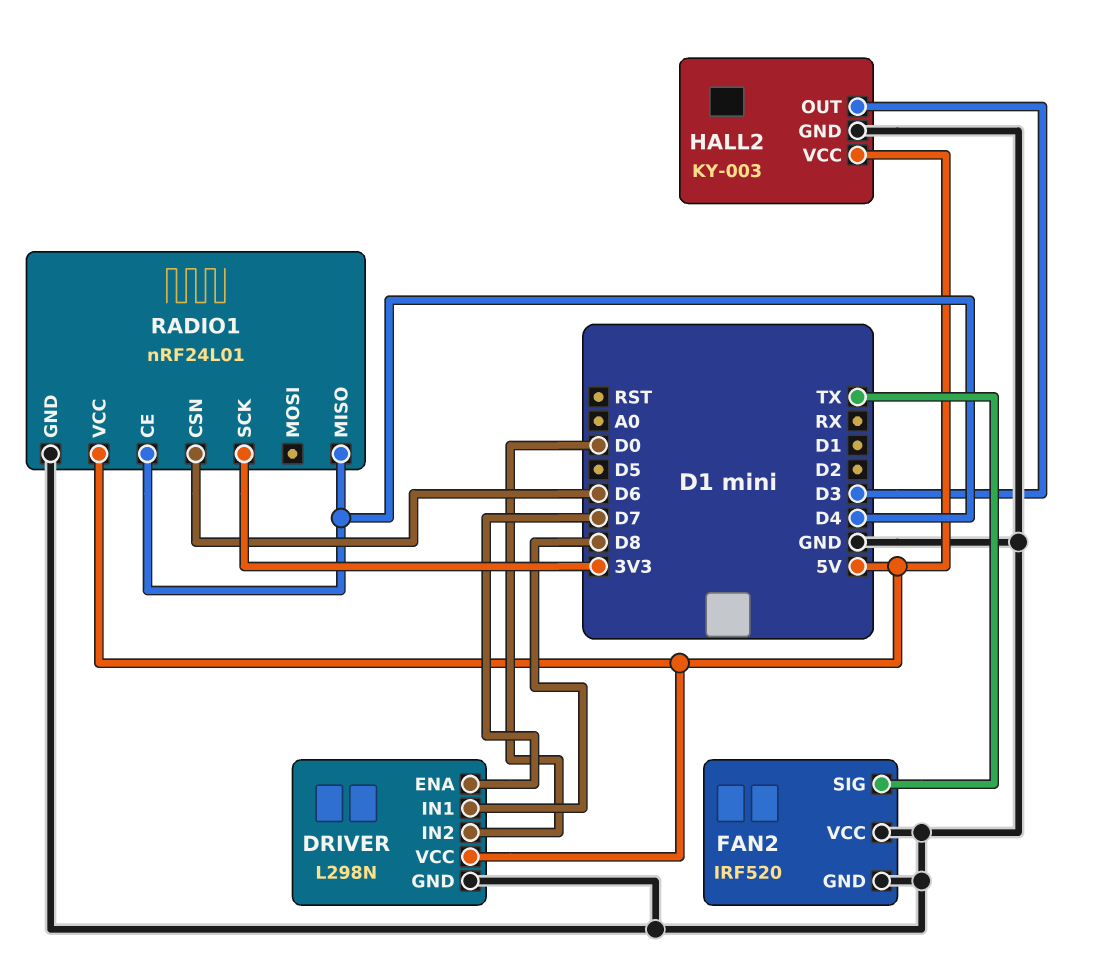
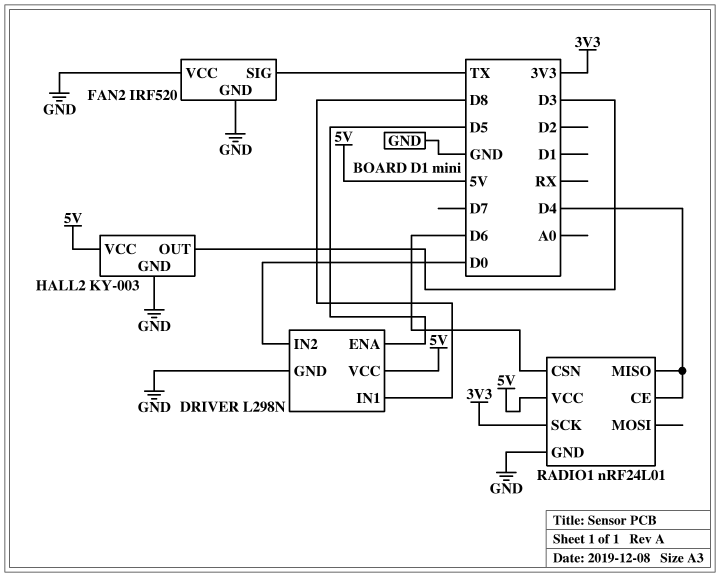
DRIVER pin ENA: D7 -> D5

